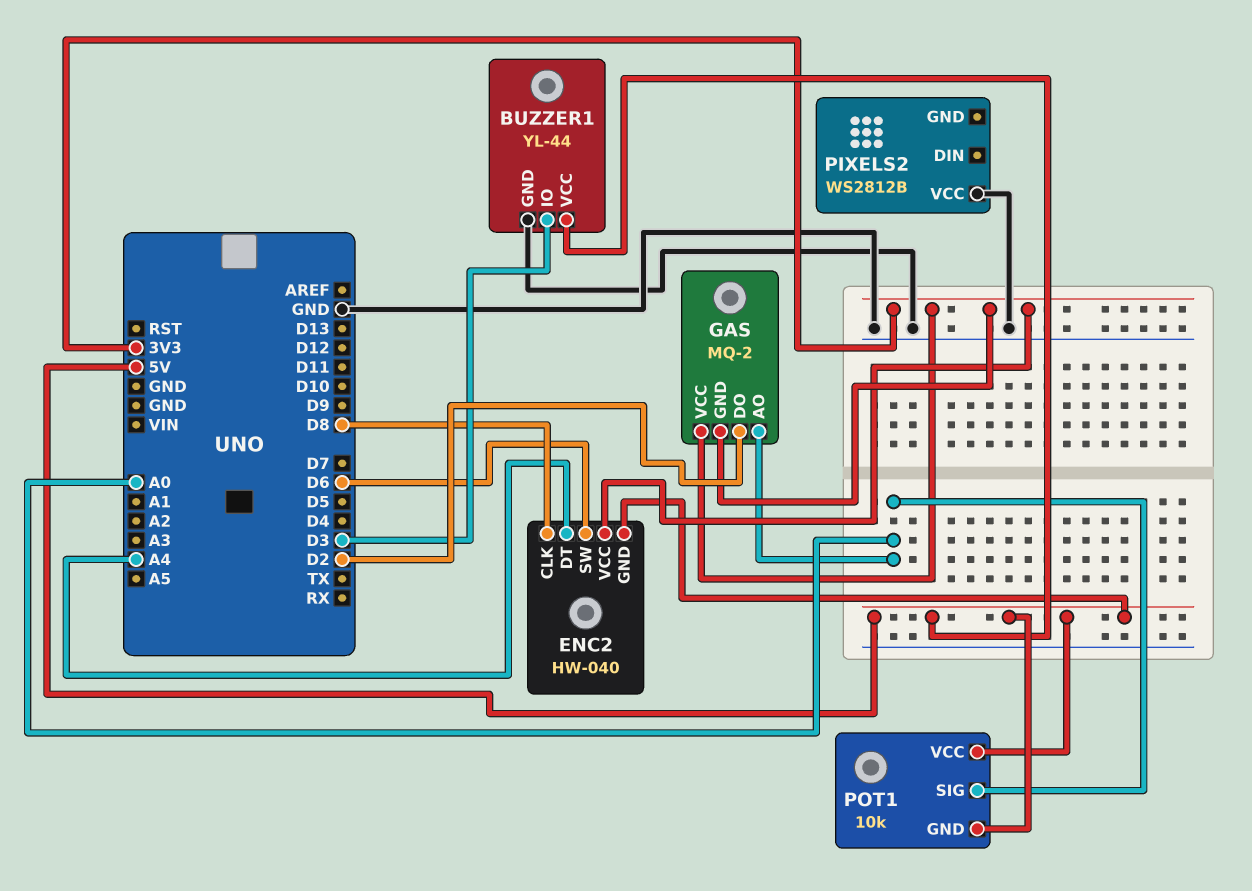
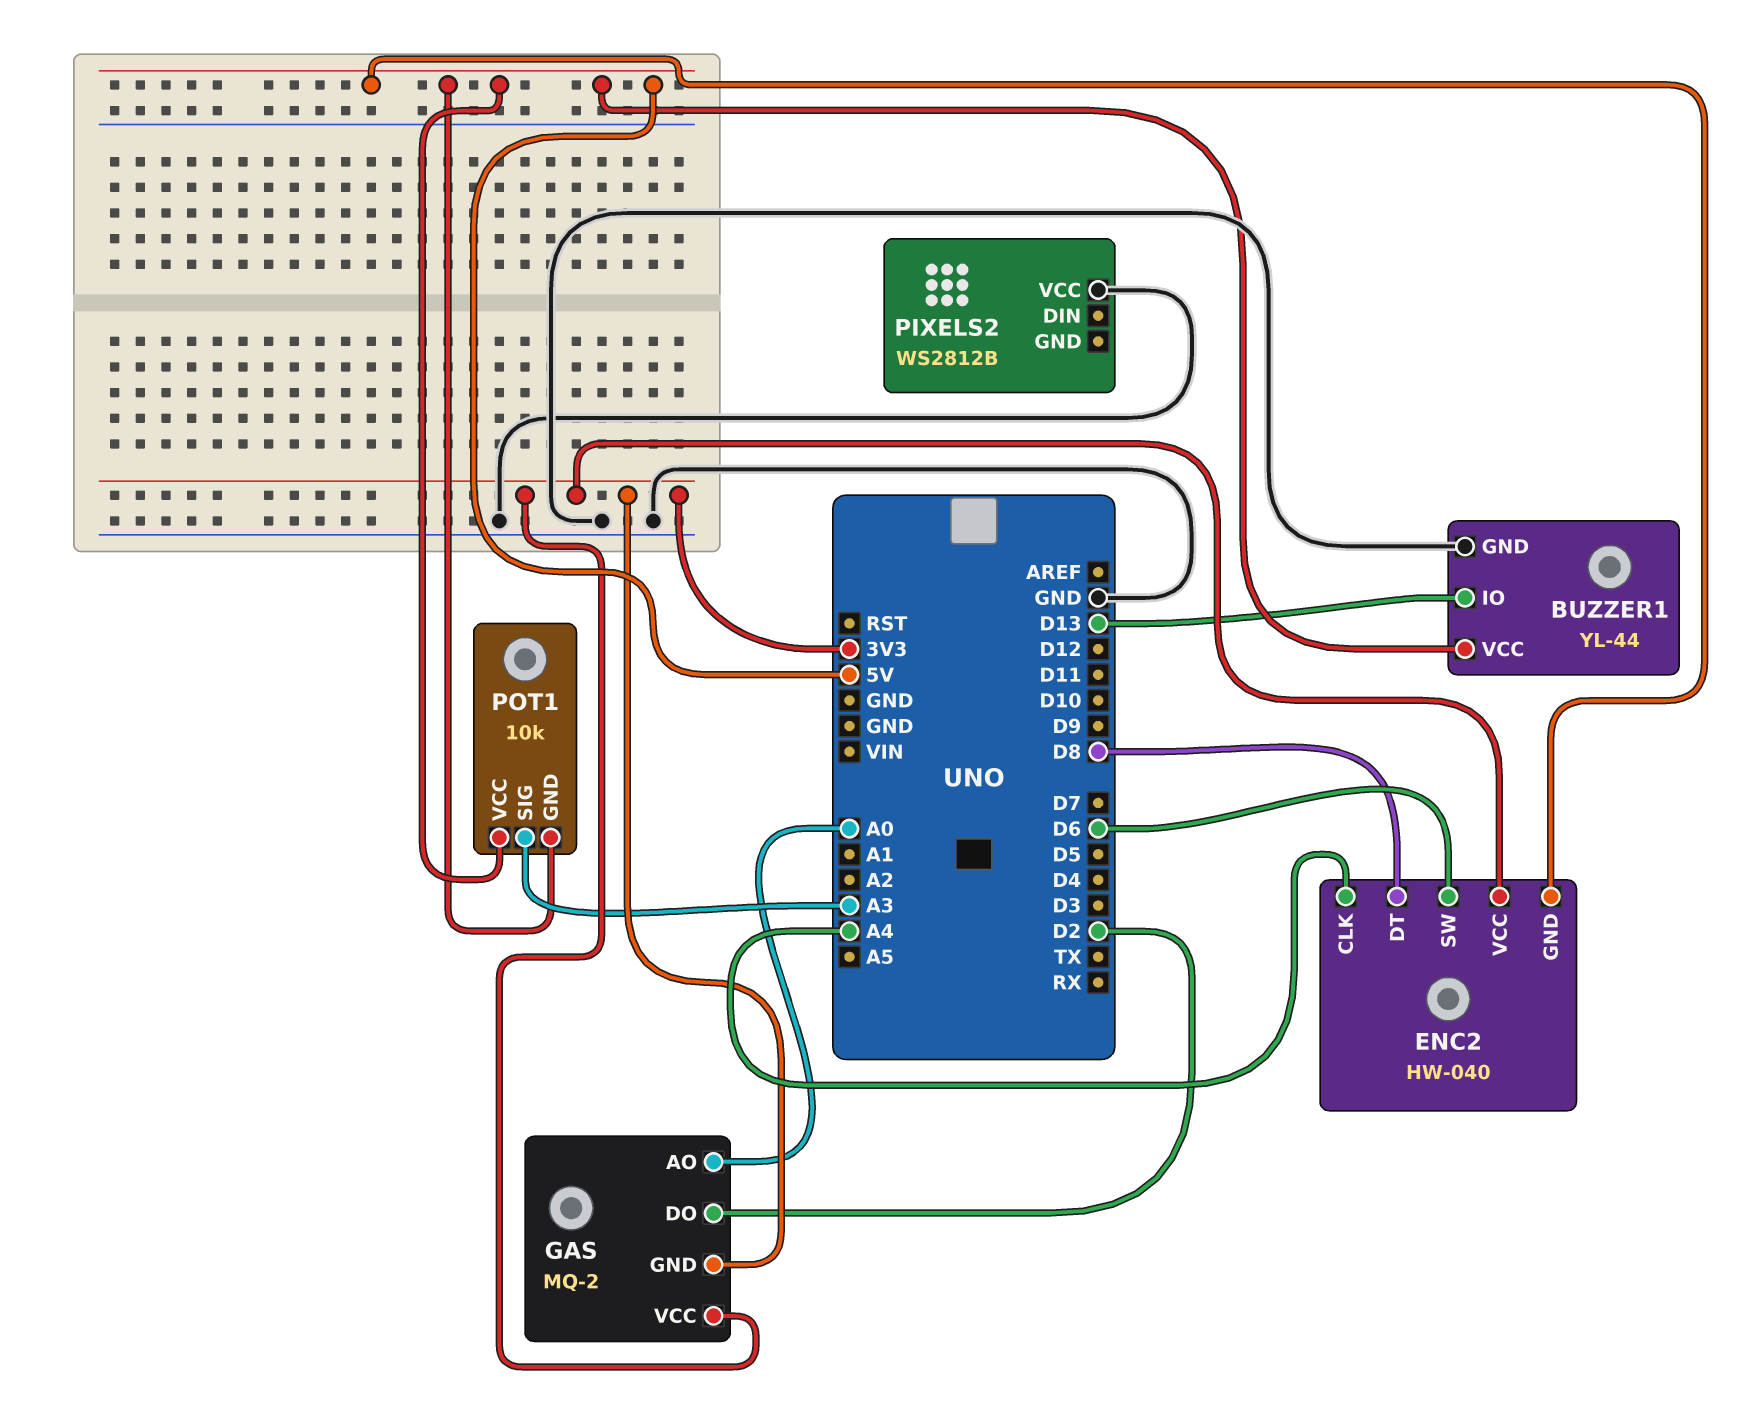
BUZZER1 pin IO: D3 -> D13
ENC2 pin CLK: D8 -> A4
ENC2 pin DT: A4 -> D8
POT1 pin SIG: A0 -> A3

